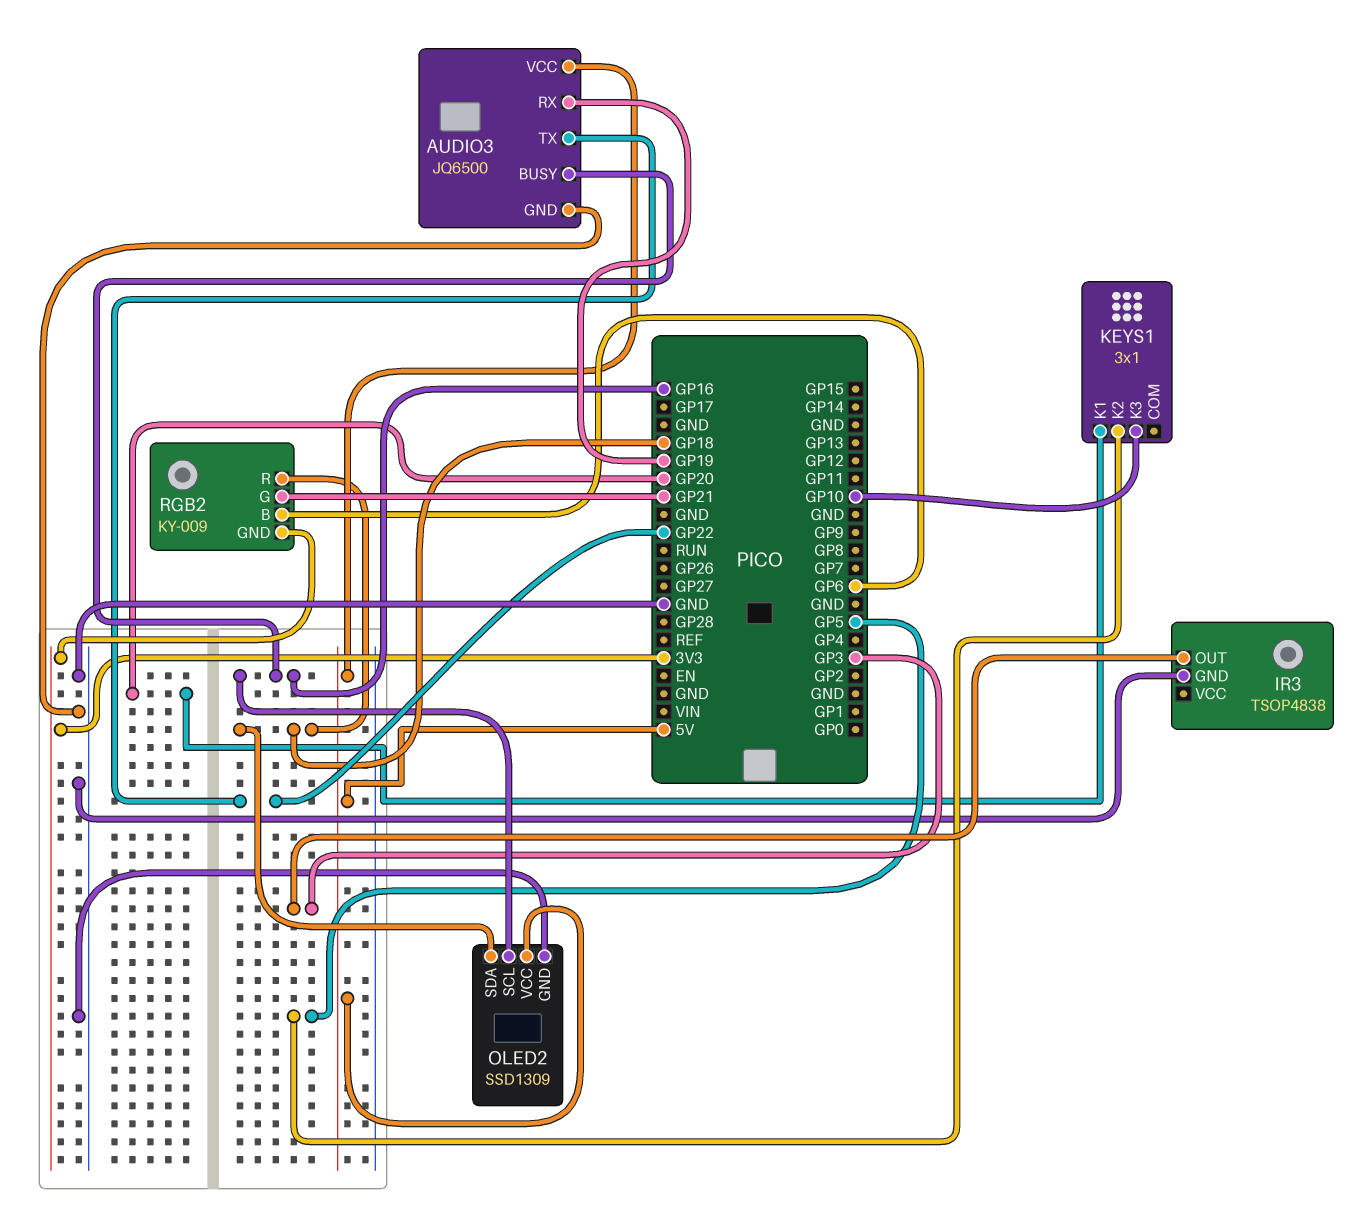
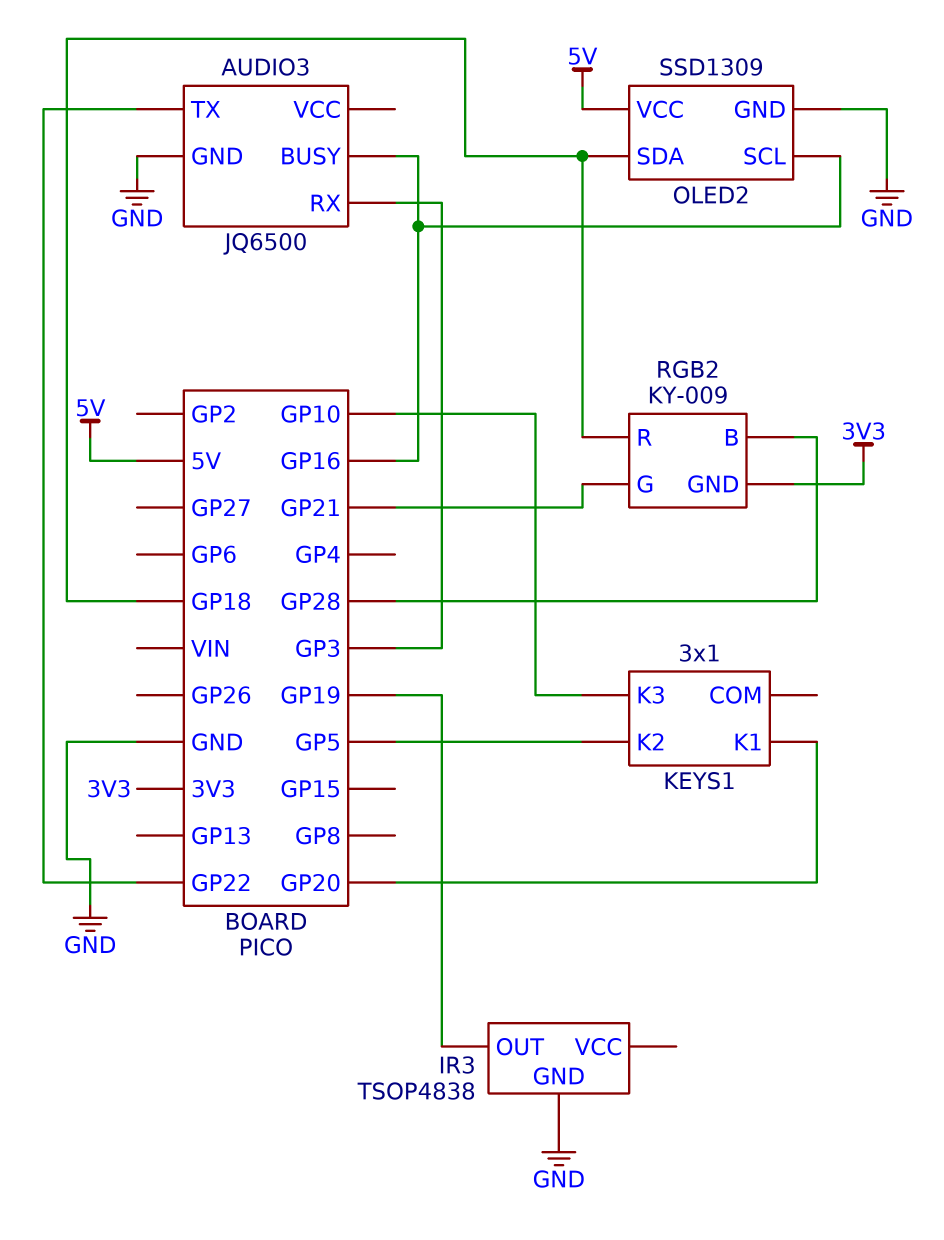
AUDIO3 pin RX: GP19 -> GP3
AUDIO3 pin VCC: 5V -> none
IR3 pin OUT: GP3 -> GP19
RGB2 pin B: GP6 -> GP28

